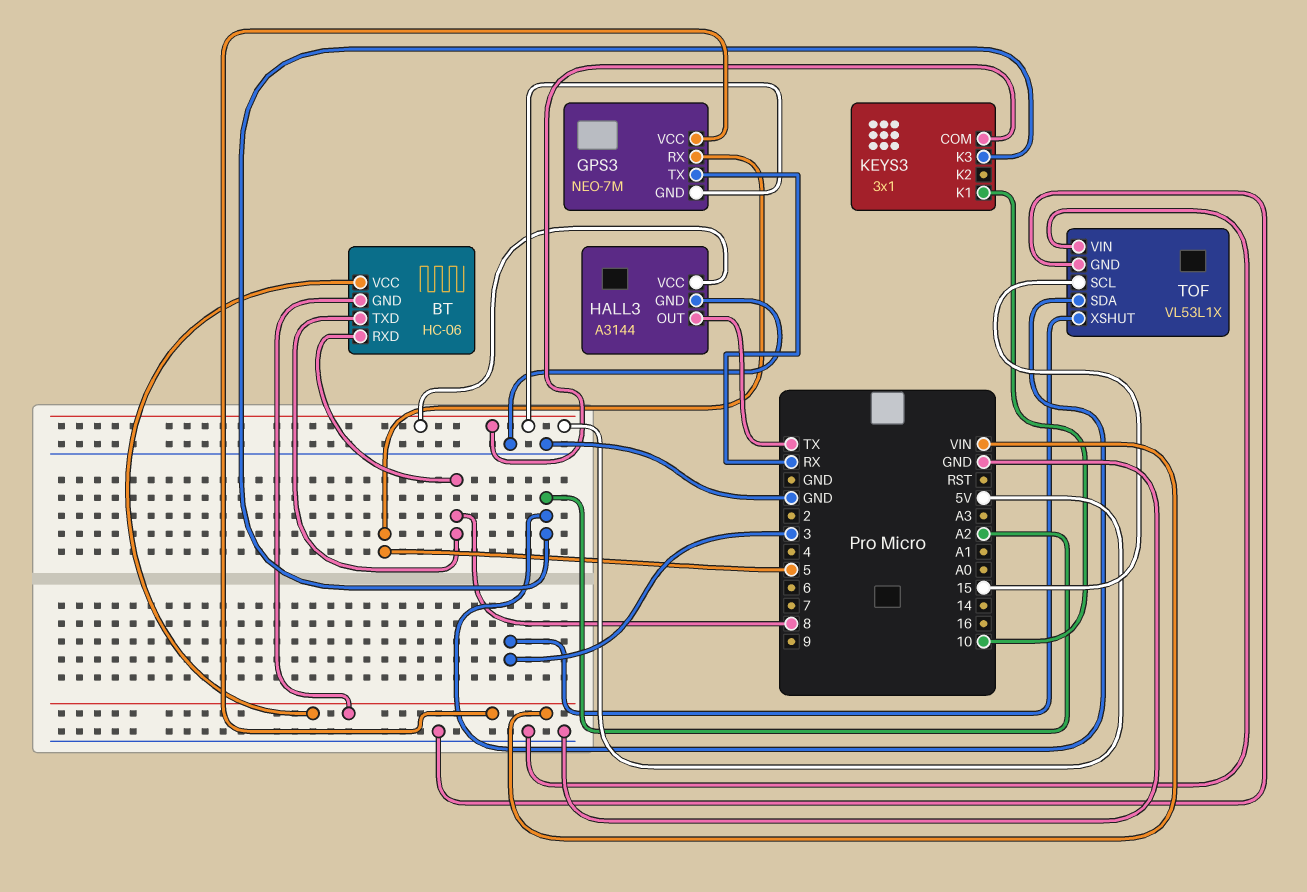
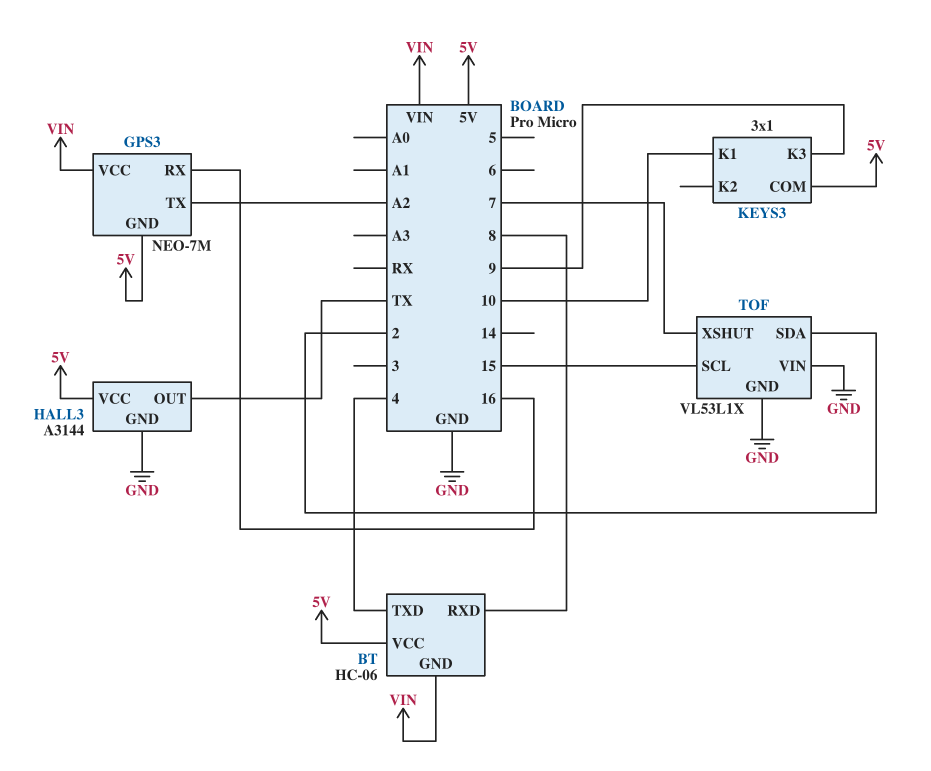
BT pin TXD: 8 -> 4
BT pin VCC: VIN -> 5V
GPS3 pin RX: 5 -> 16
GPS3 pin TX: RX -> A2
KEYS3 pin K3: A2 -> 9
TOF pin SDA: A2 -> 2
TOF pin XSHUT: 3 -> 7

